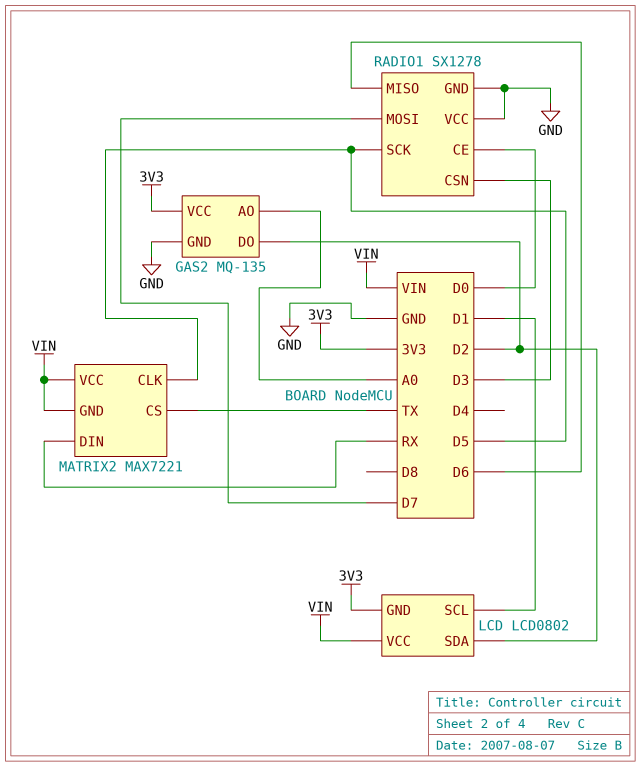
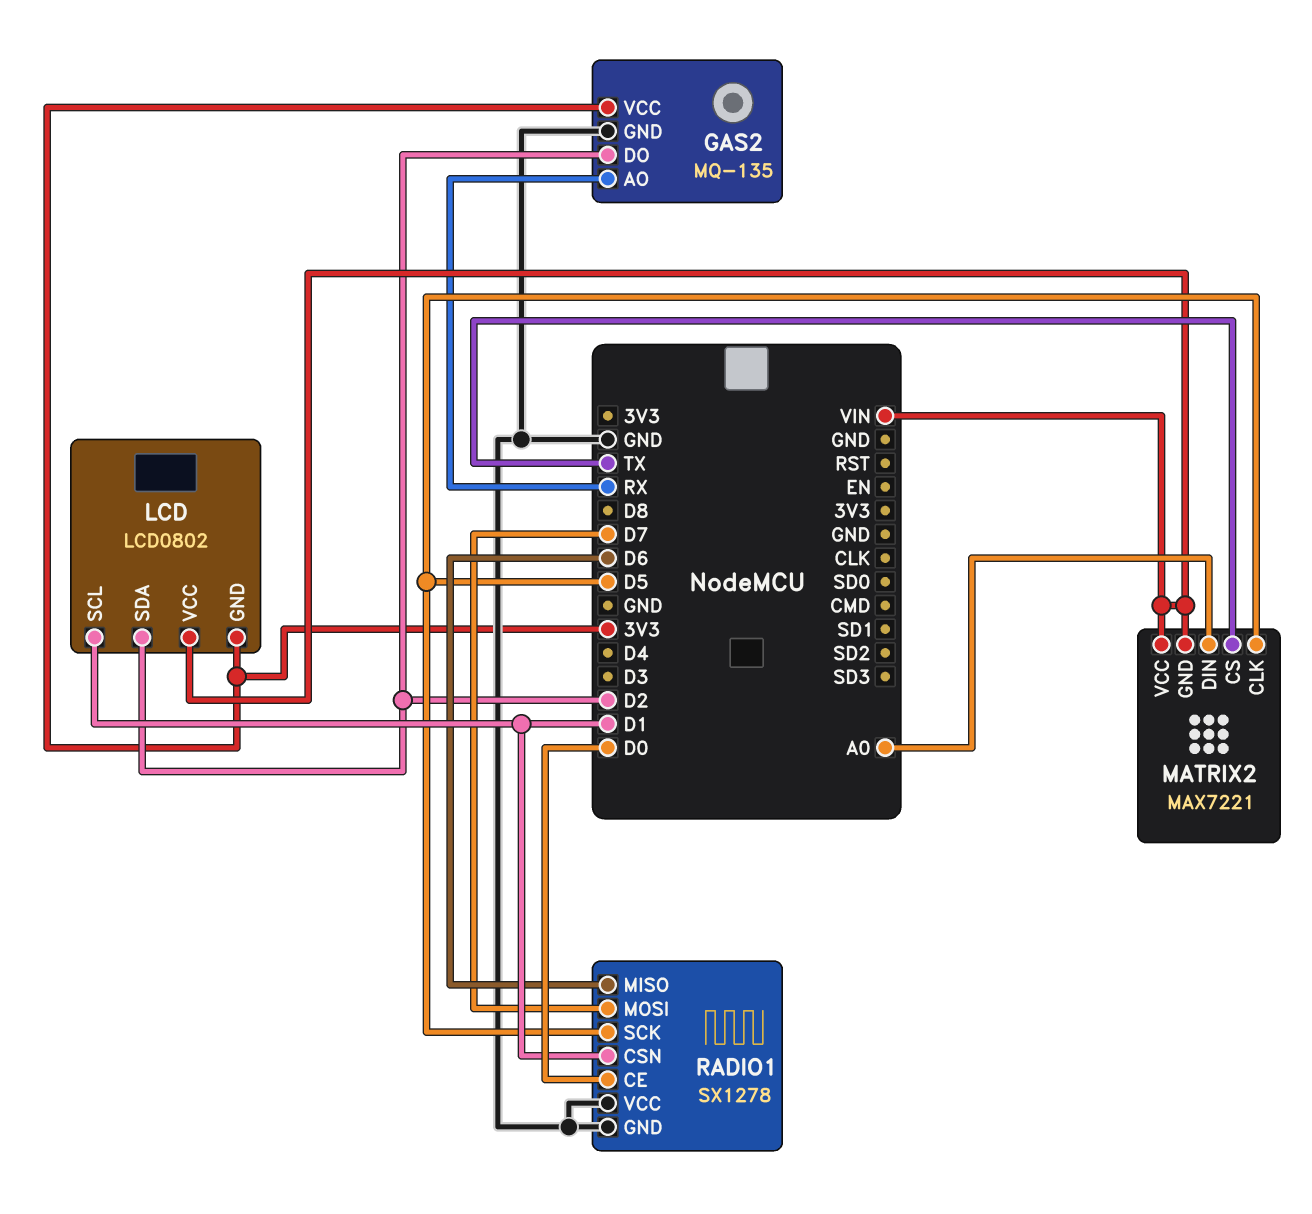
GAS2 pin AO: A0 -> RX
MATRIX2 pin DIN: RX -> A0
RADIO1 pin CSN: D3 -> D1

